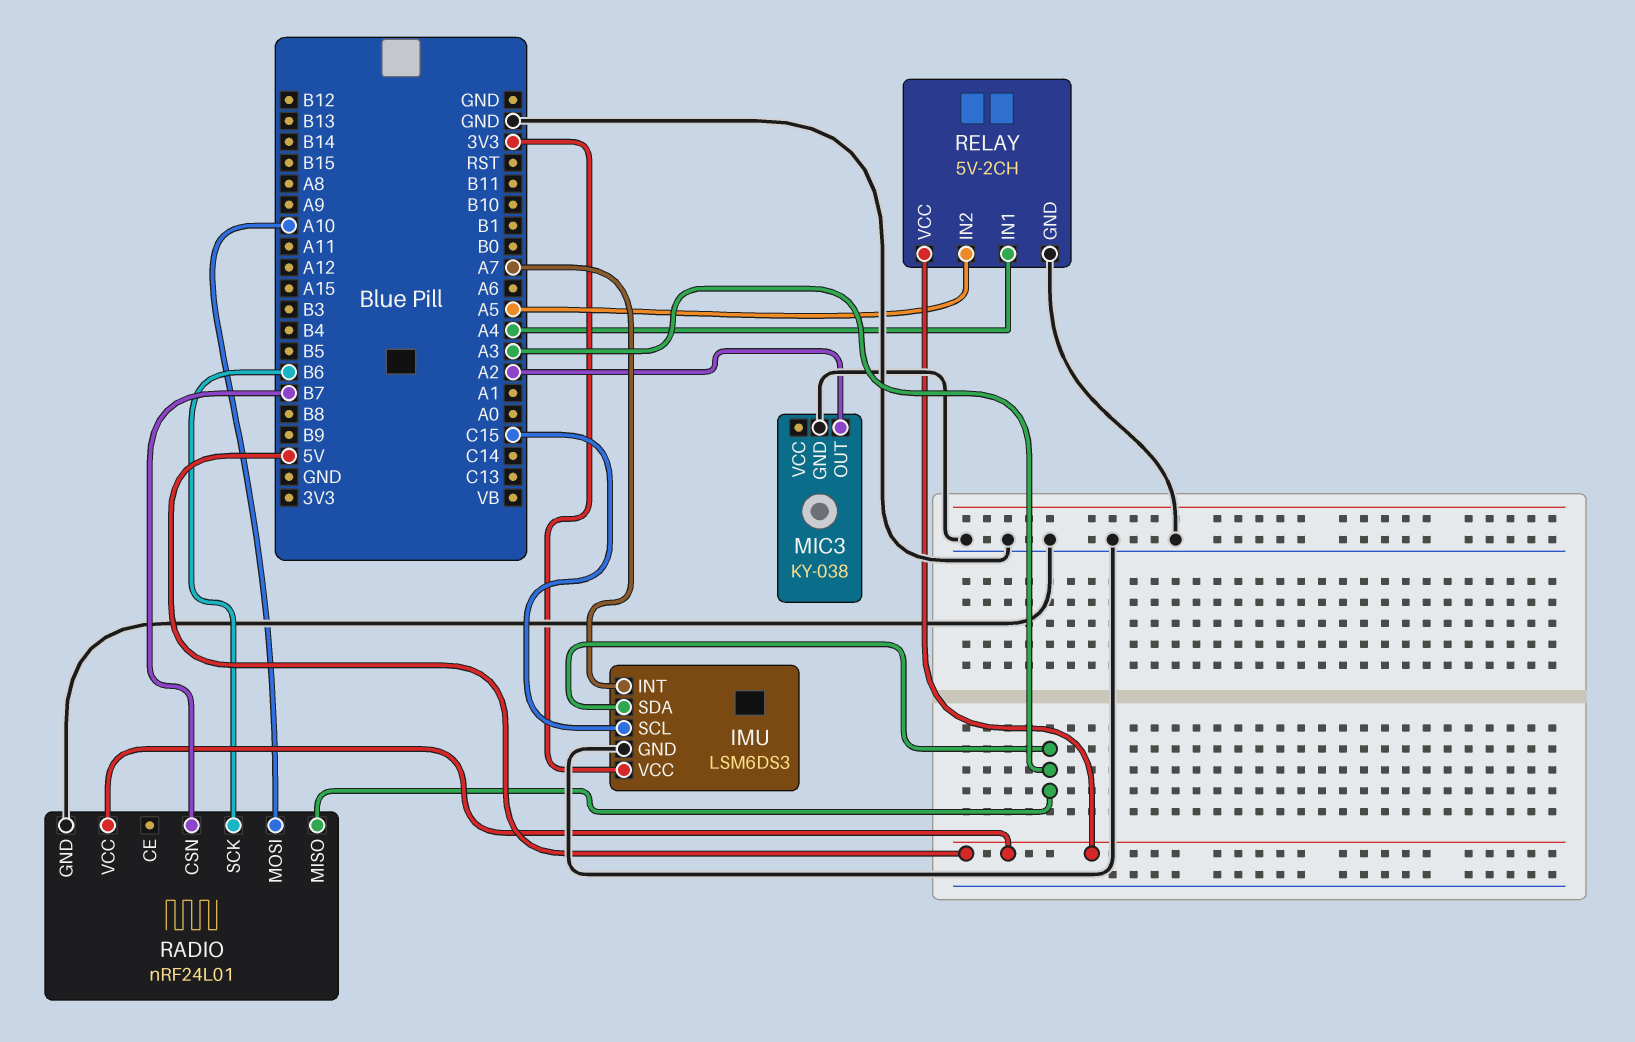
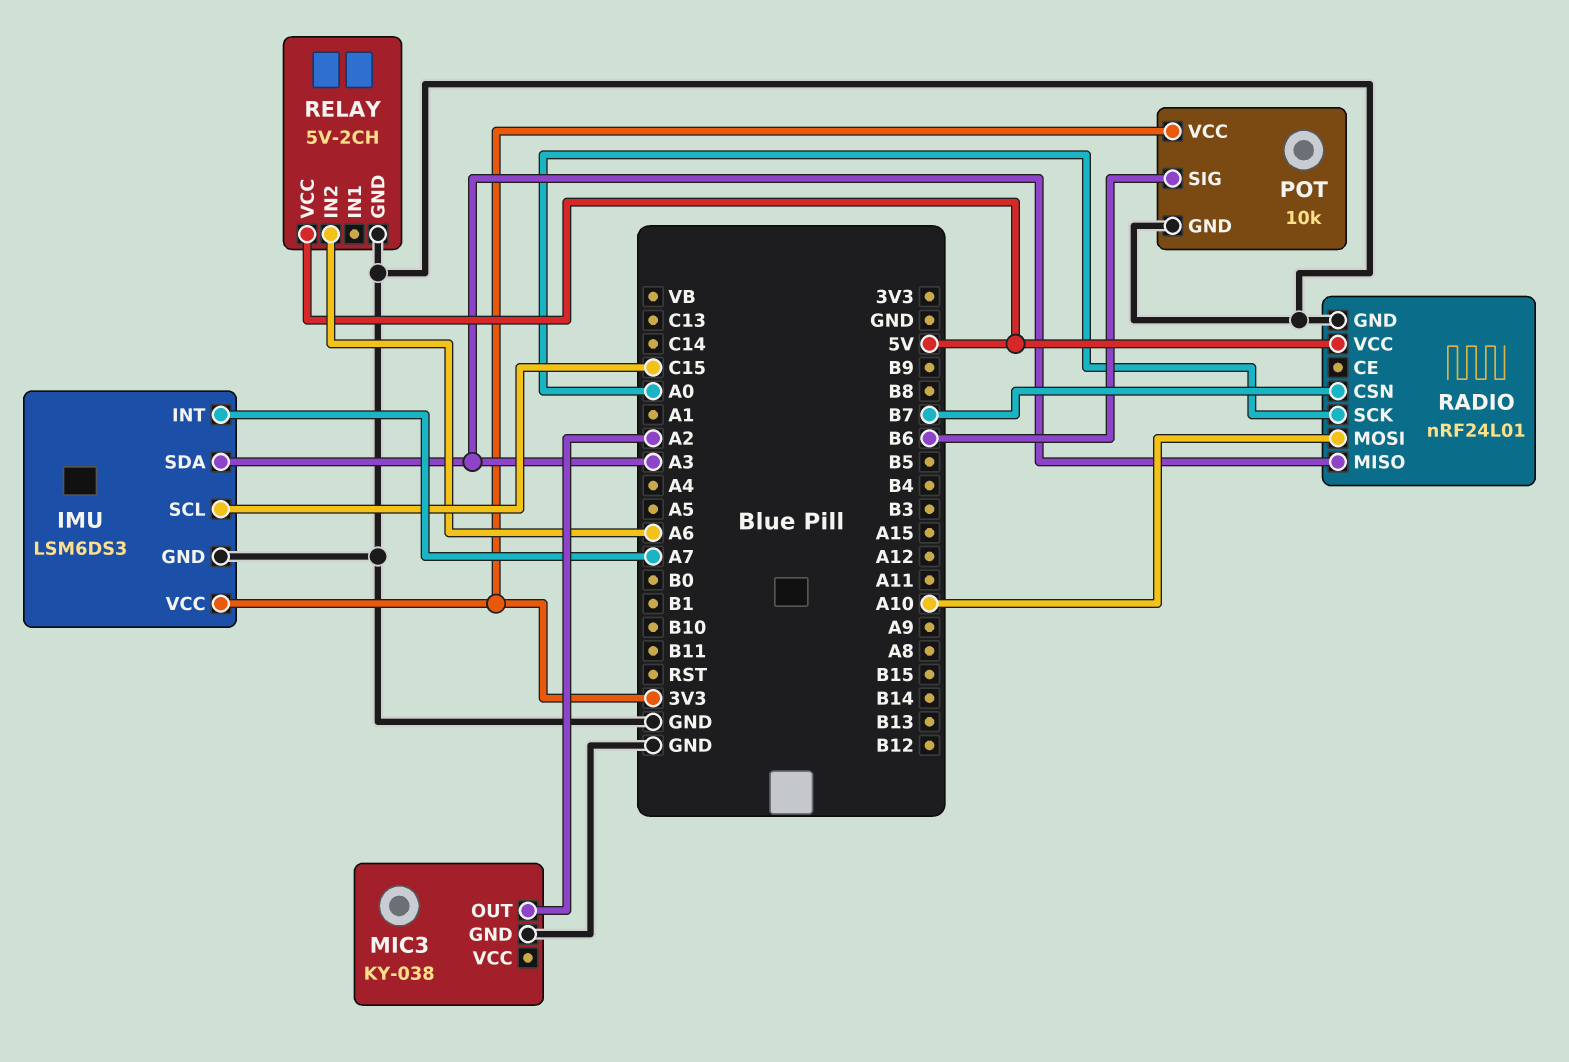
POT: none -> 10k
POT pin GND: none -> GND
POT pin SIG: none -> B6
POT pin VCC: none -> 3V3
RADIO pin SCK: B6 -> A0
RELAY pin IN1: A4 -> none
RELAY pin IN2: A5 -> A6

